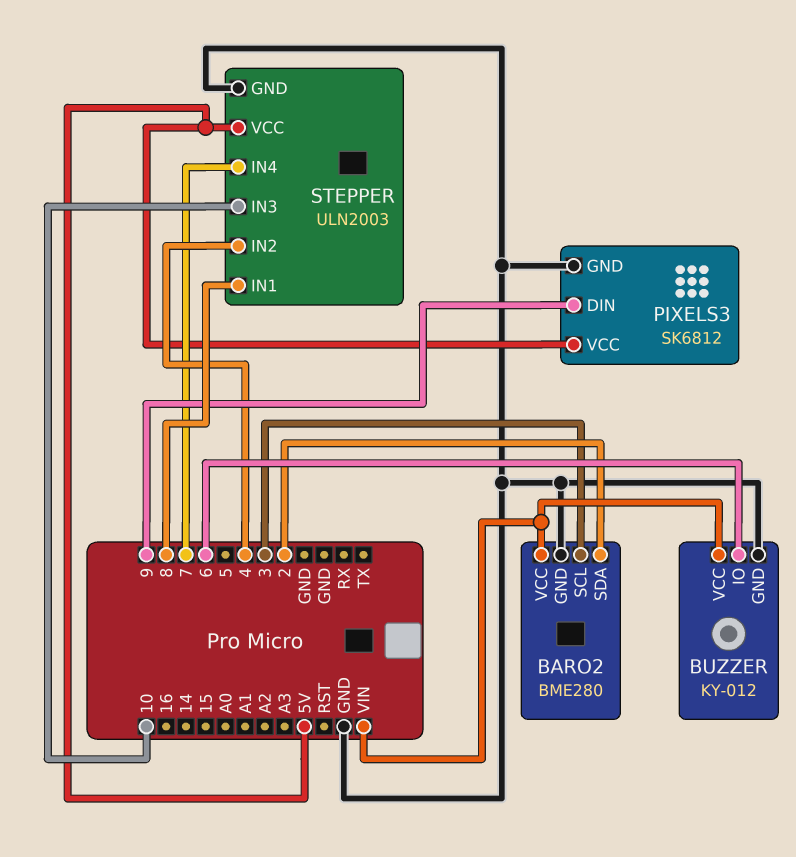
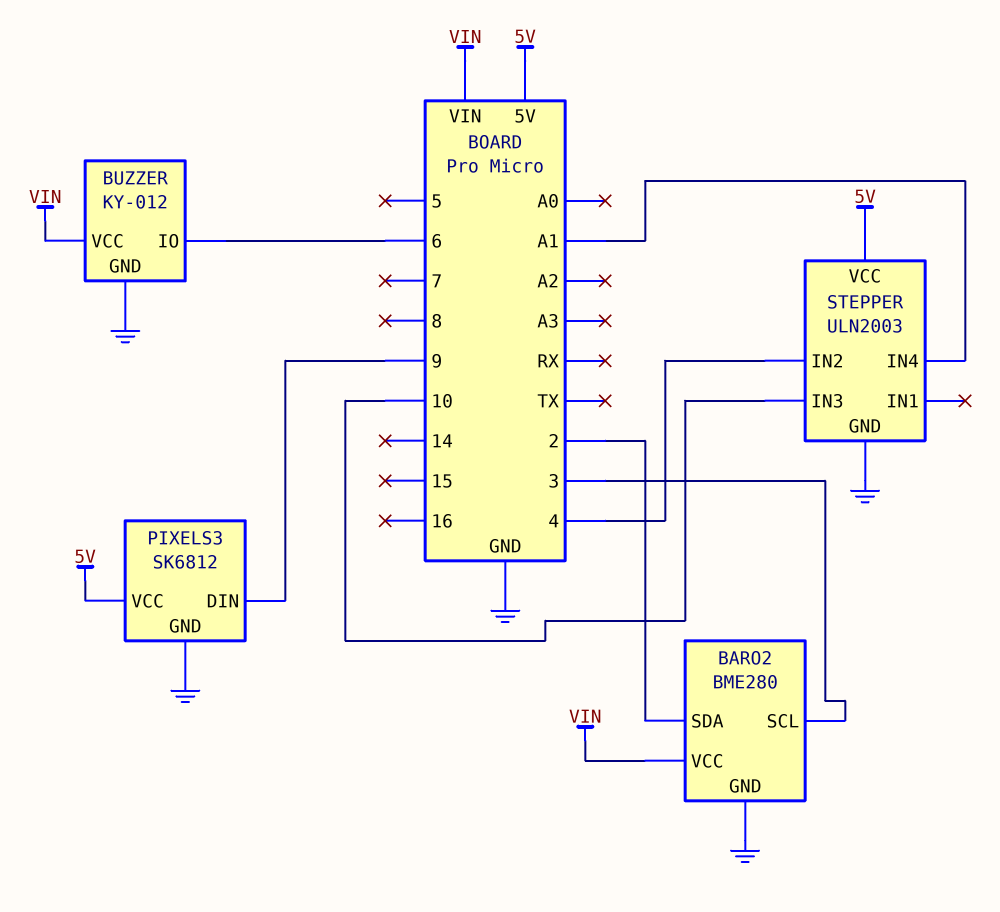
STEPPER pin IN1: 8 -> none
STEPPER pin IN4: 7 -> A1

